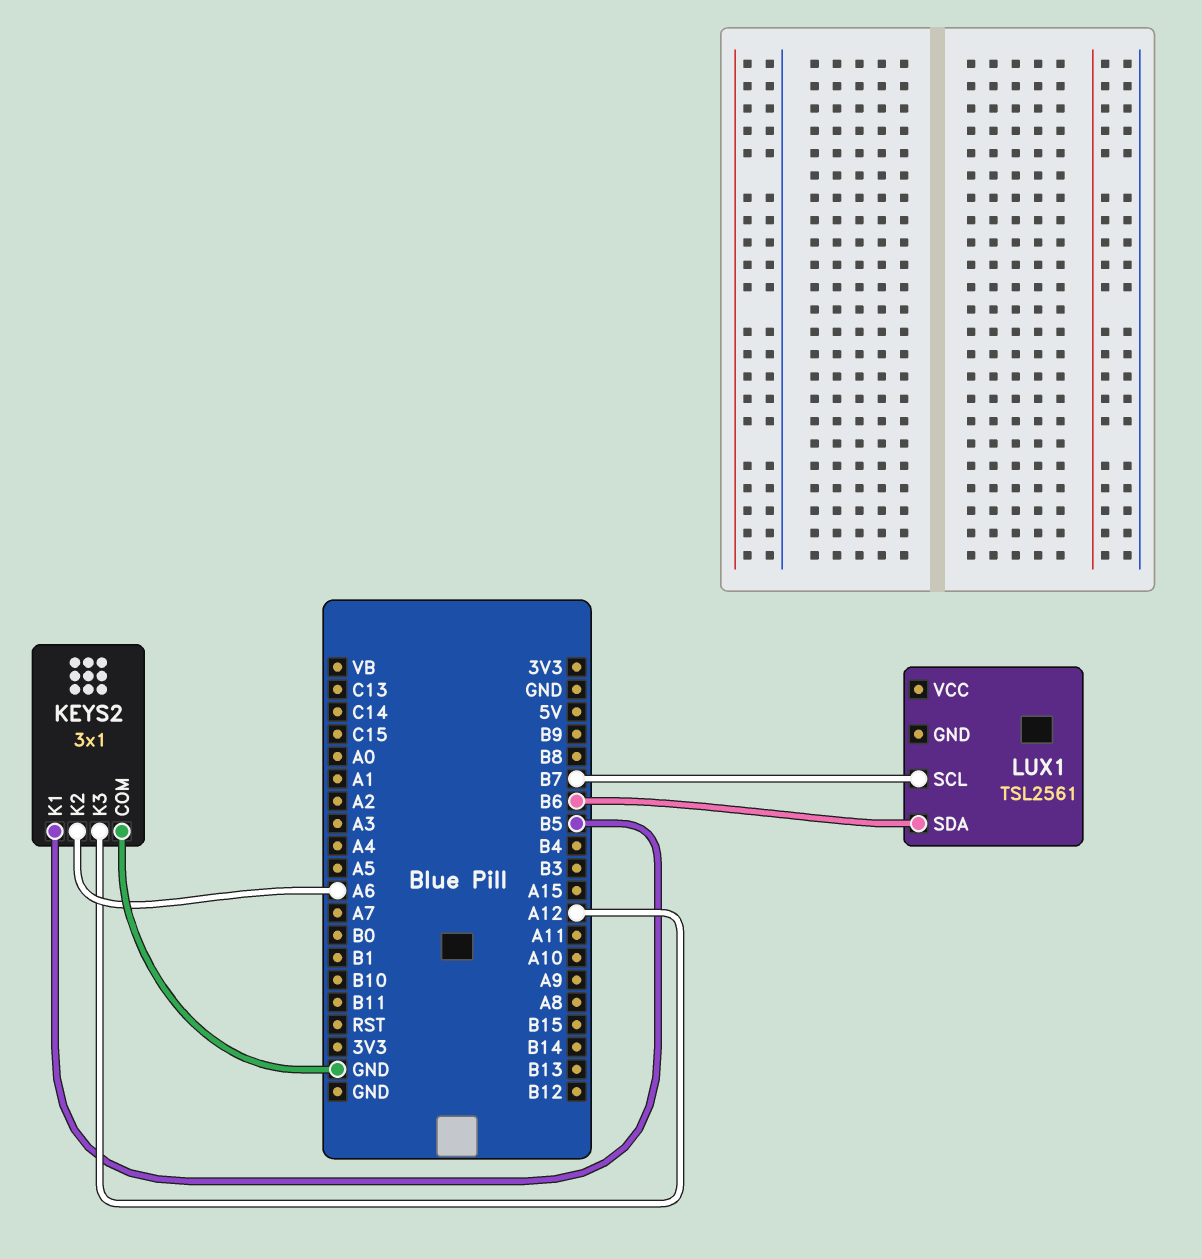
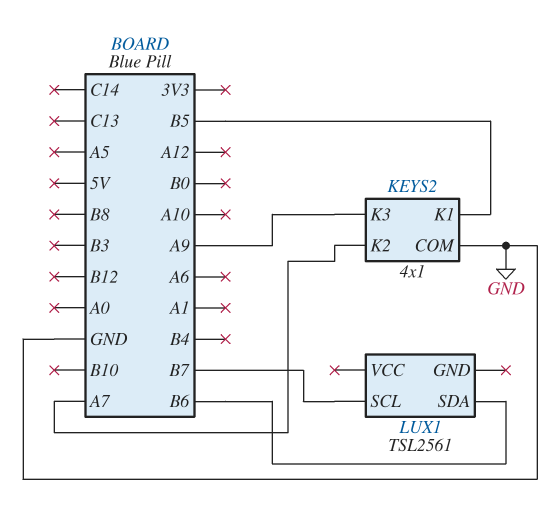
KEYS2: 3x1 -> 4x1
KEYS2 pin K2: A6 -> A7
KEYS2 pin K3: A12 -> A9

